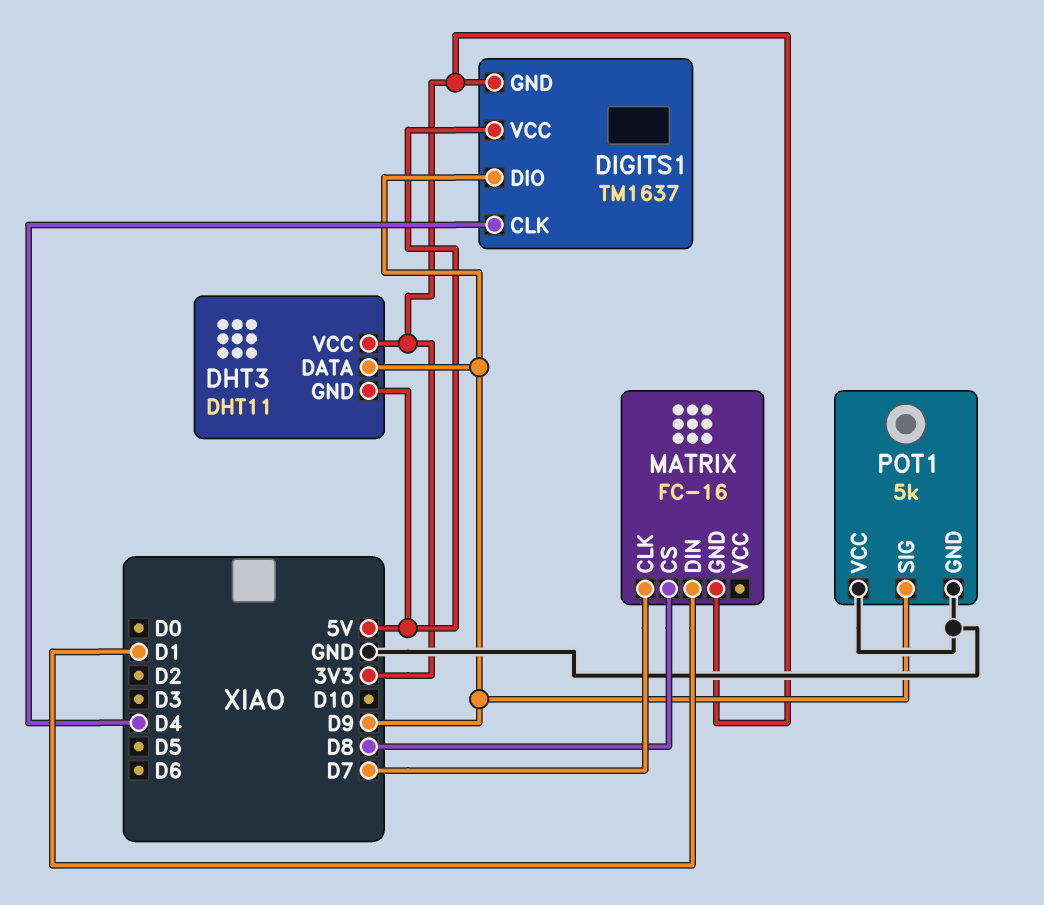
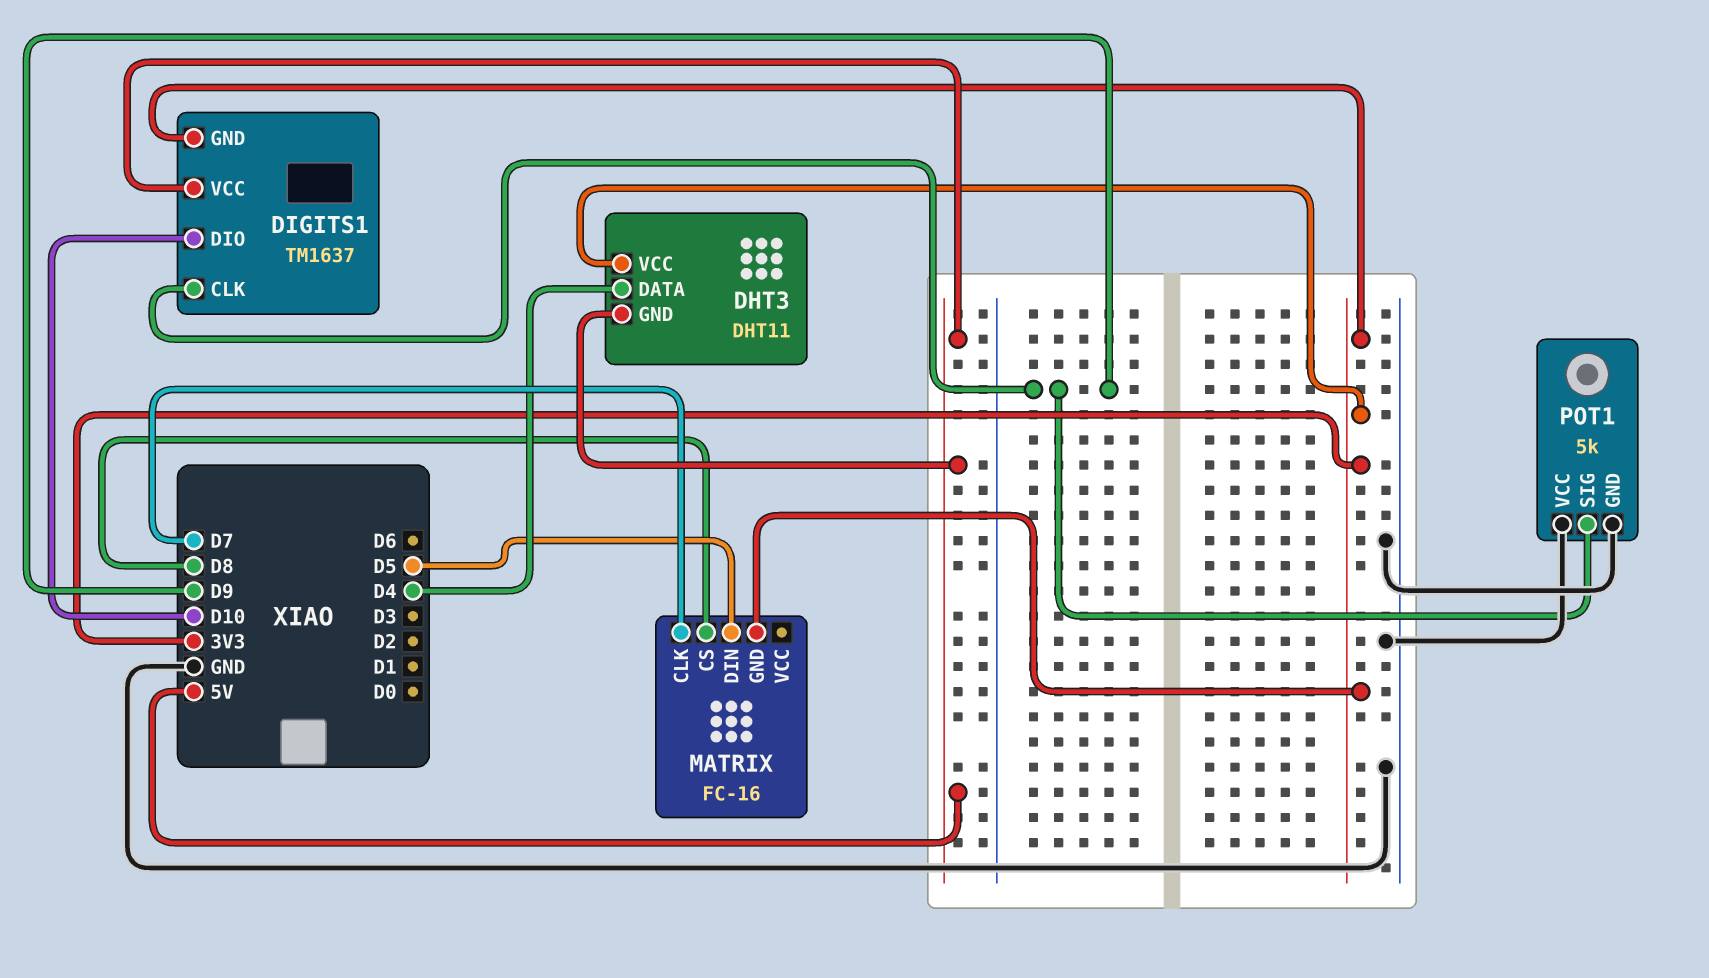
DHT3 pin DATA: D9 -> D4
DIGITS1 pin CLK: D4 -> D9
DIGITS1 pin DIO: D9 -> D10
MATRIX pin DIN: D1 -> D5

